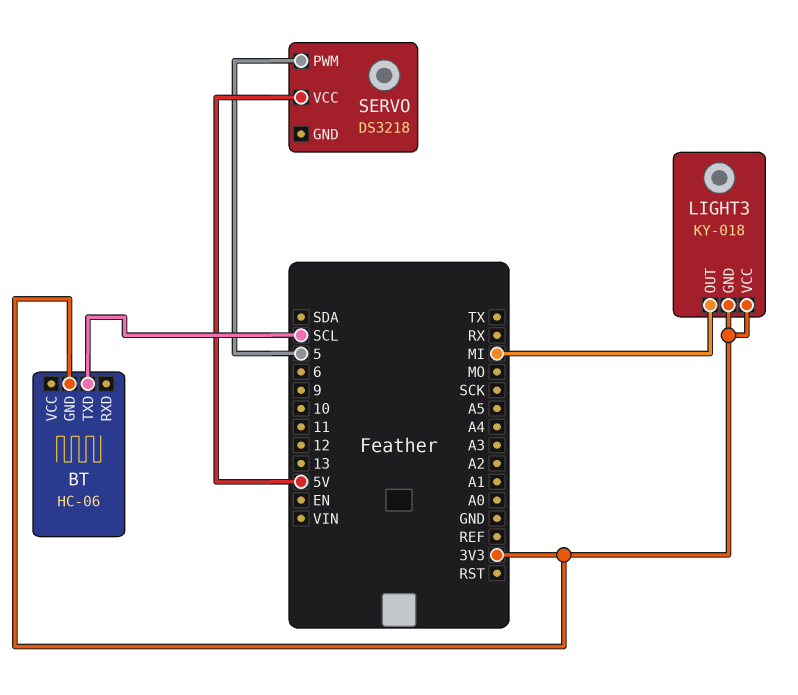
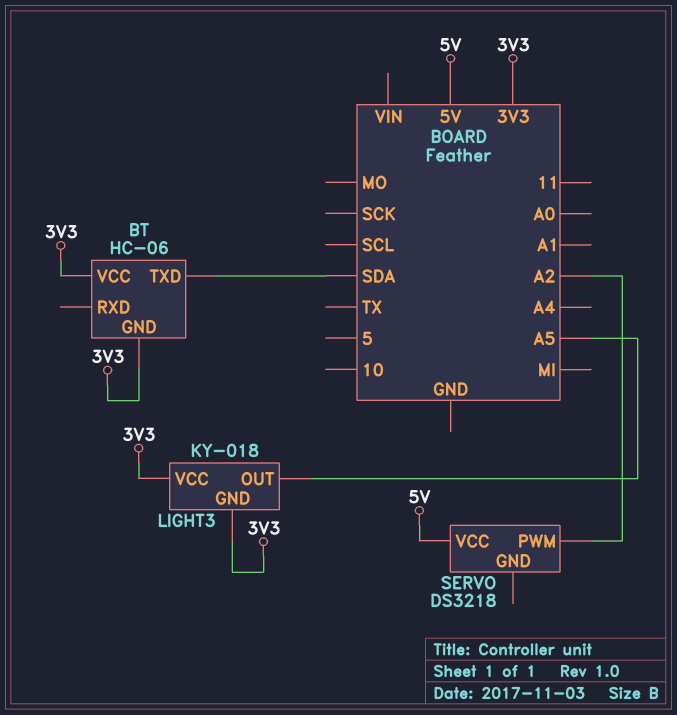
BT pin TXD: SCL -> SDA
BT pin VCC: none -> 3V3
LIGHT3 pin OUT: MI -> A5
SERVO pin PWM: 5 -> A2

